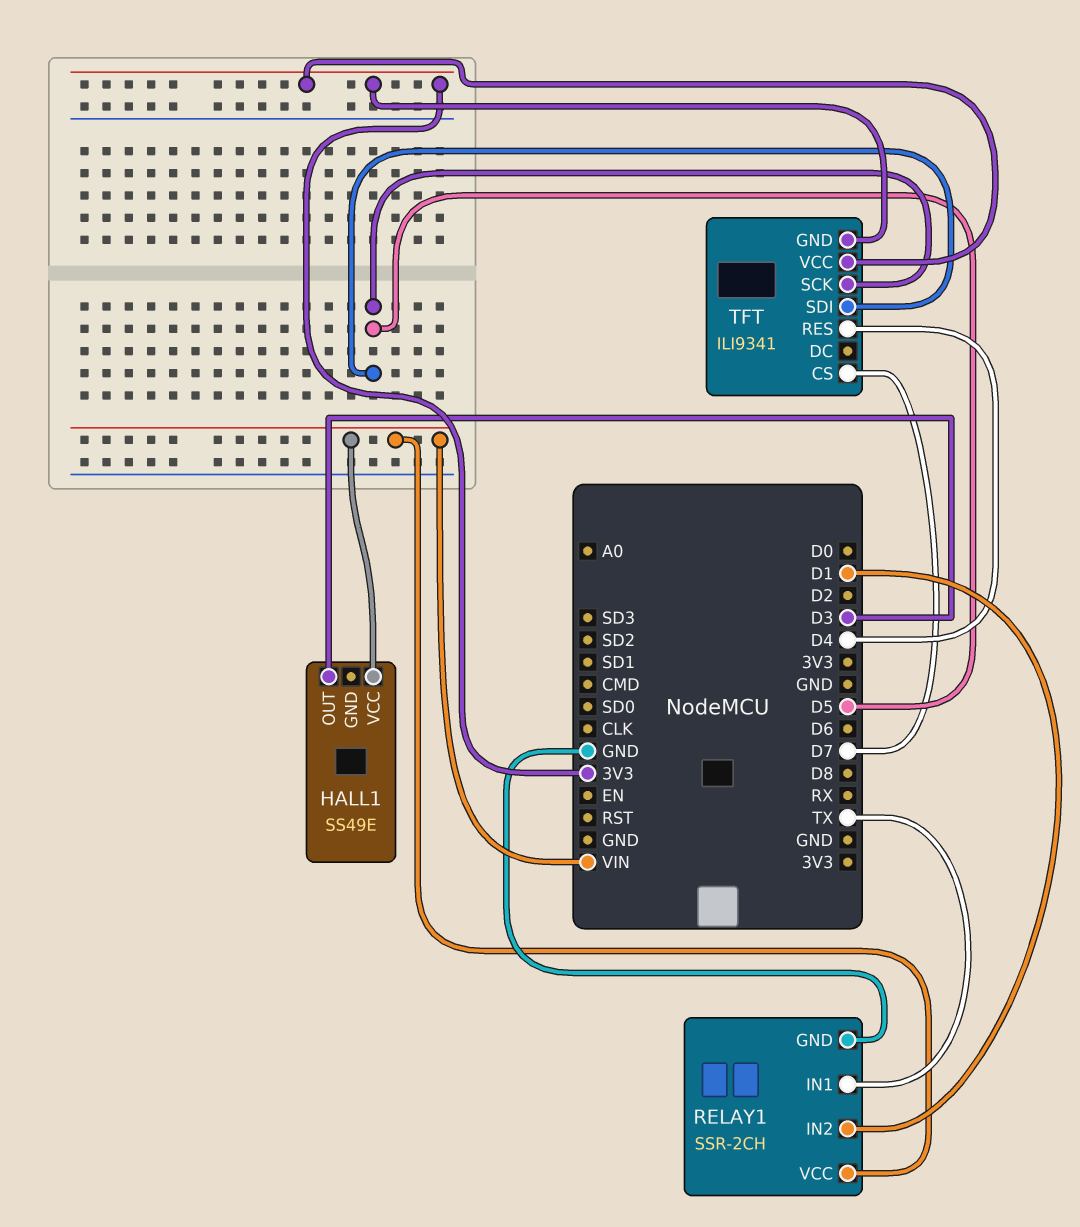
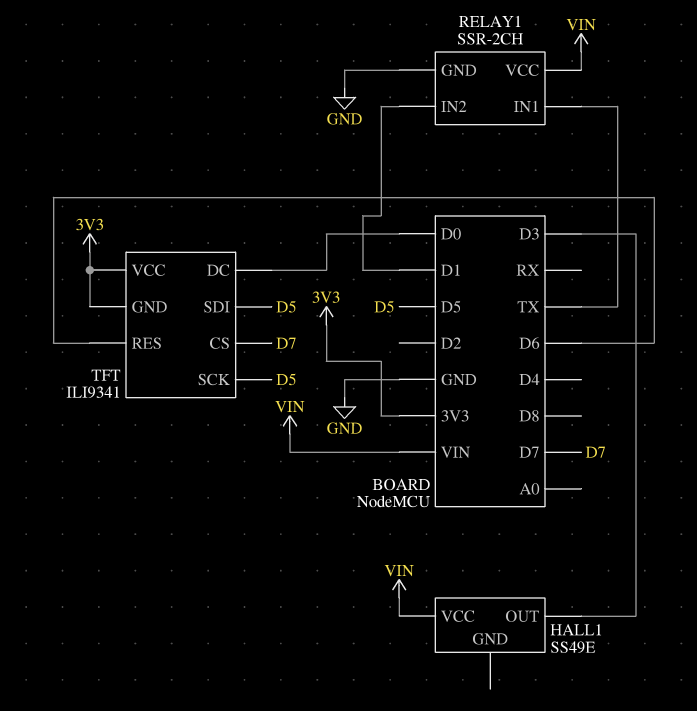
TFT pin DC: none -> D0
TFT pin RES: D4 -> D6

